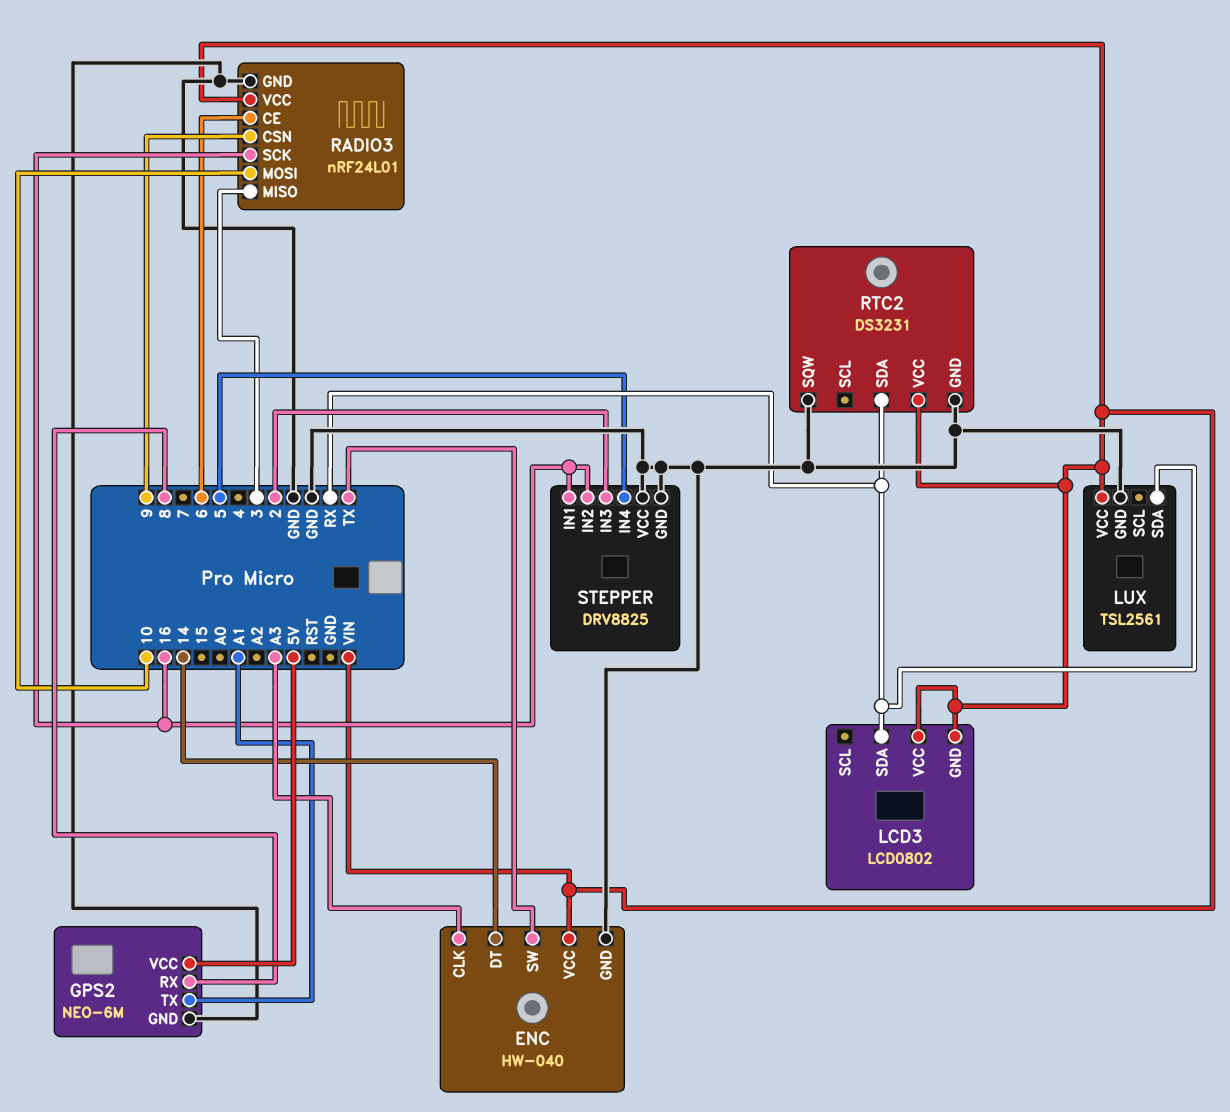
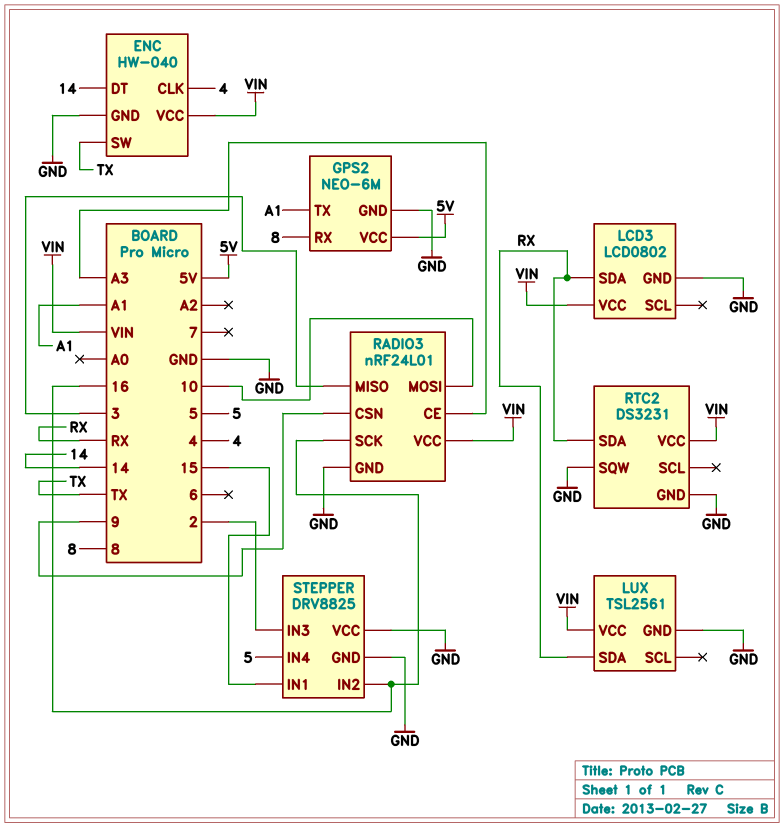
ENC pin CLK: A3 -> 4
LCD3 pin GND: VIN -> GND
RADIO3 pin CE: 6 -> A3
STEPPER pin IN1: 16 -> 15

